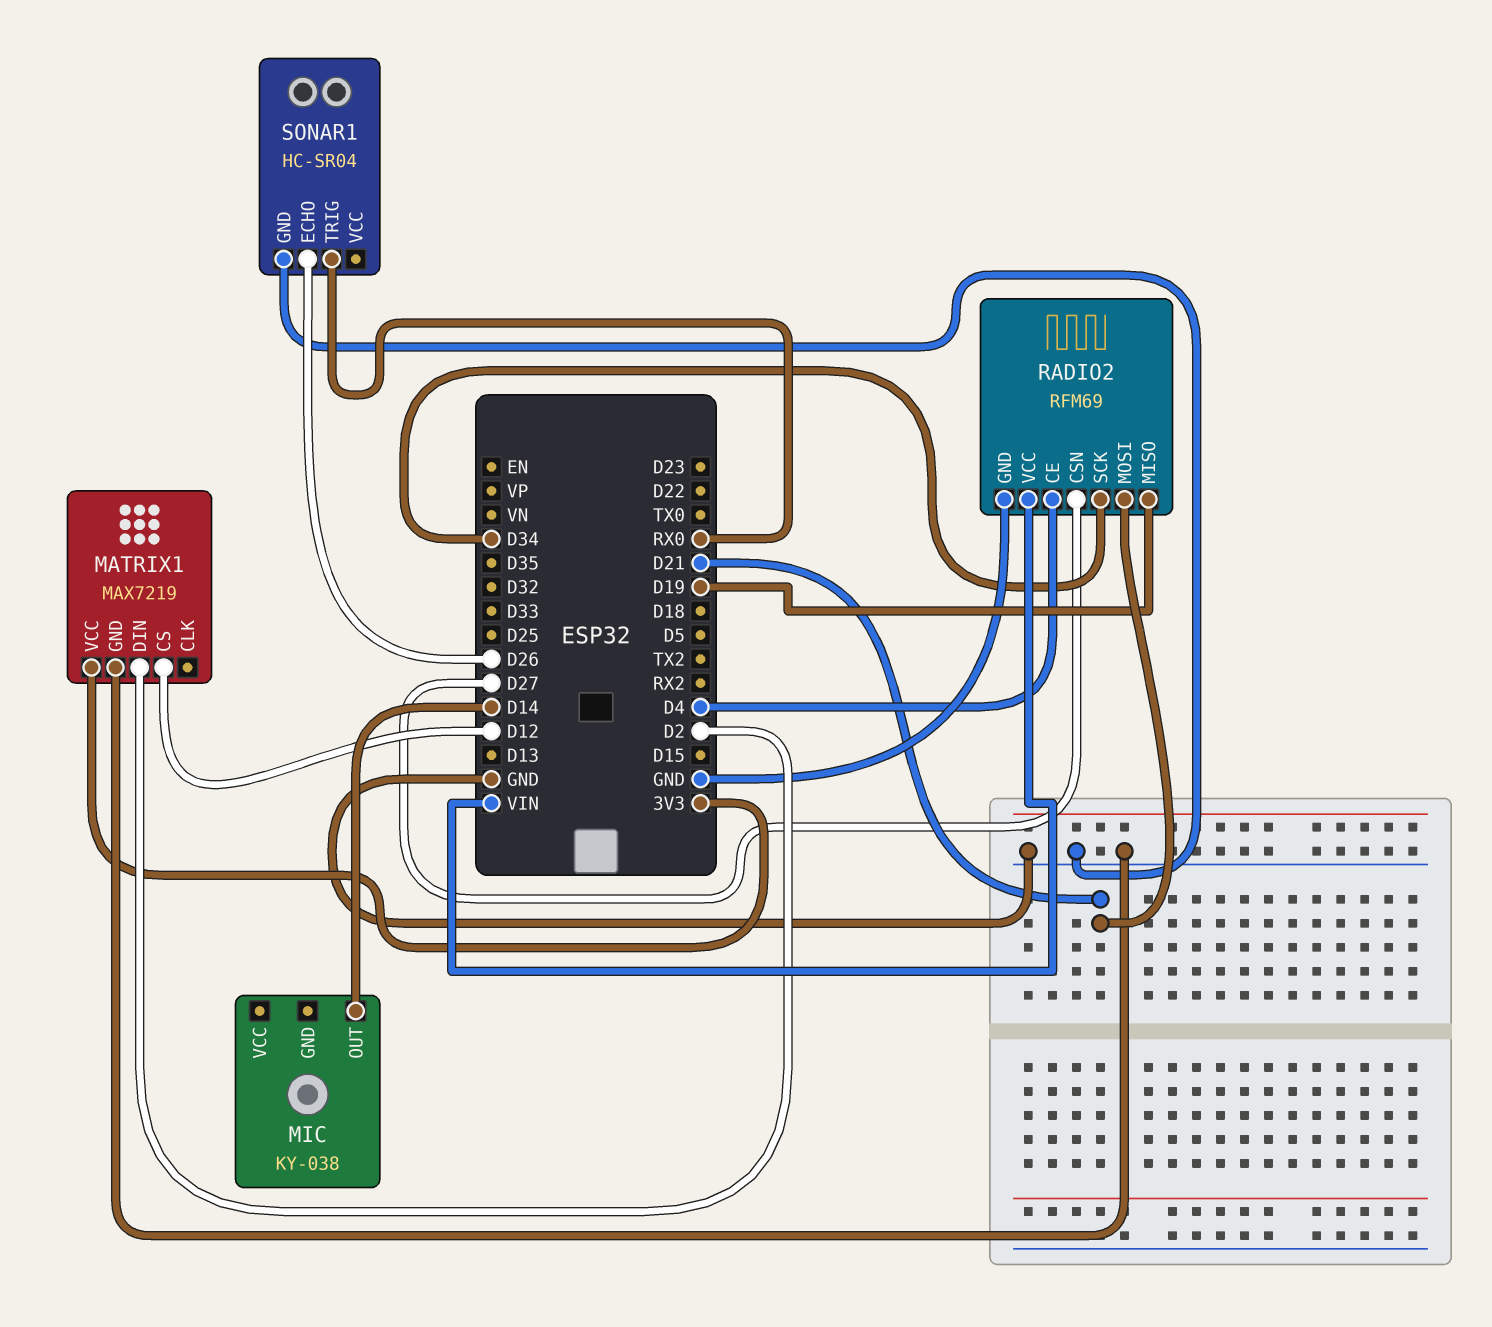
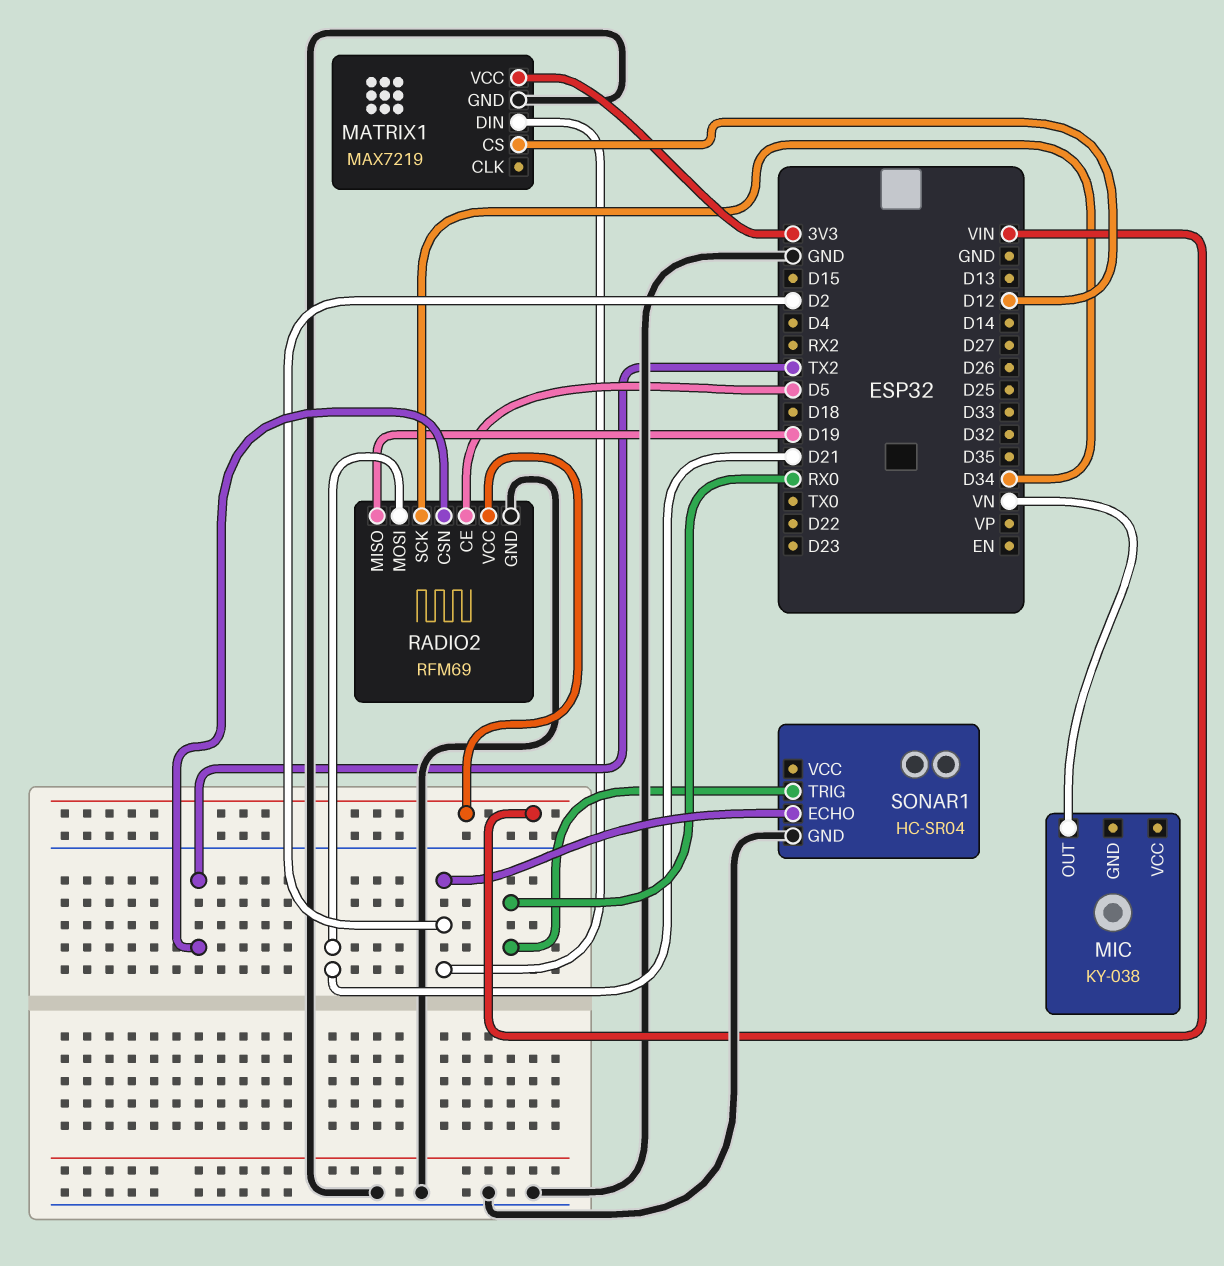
MIC pin OUT: D14 -> VN
RADIO2 pin CE: D4 -> D5
RADIO2 pin CSN: D27 -> TX2
SONAR1 pin ECHO: D26 -> D2

